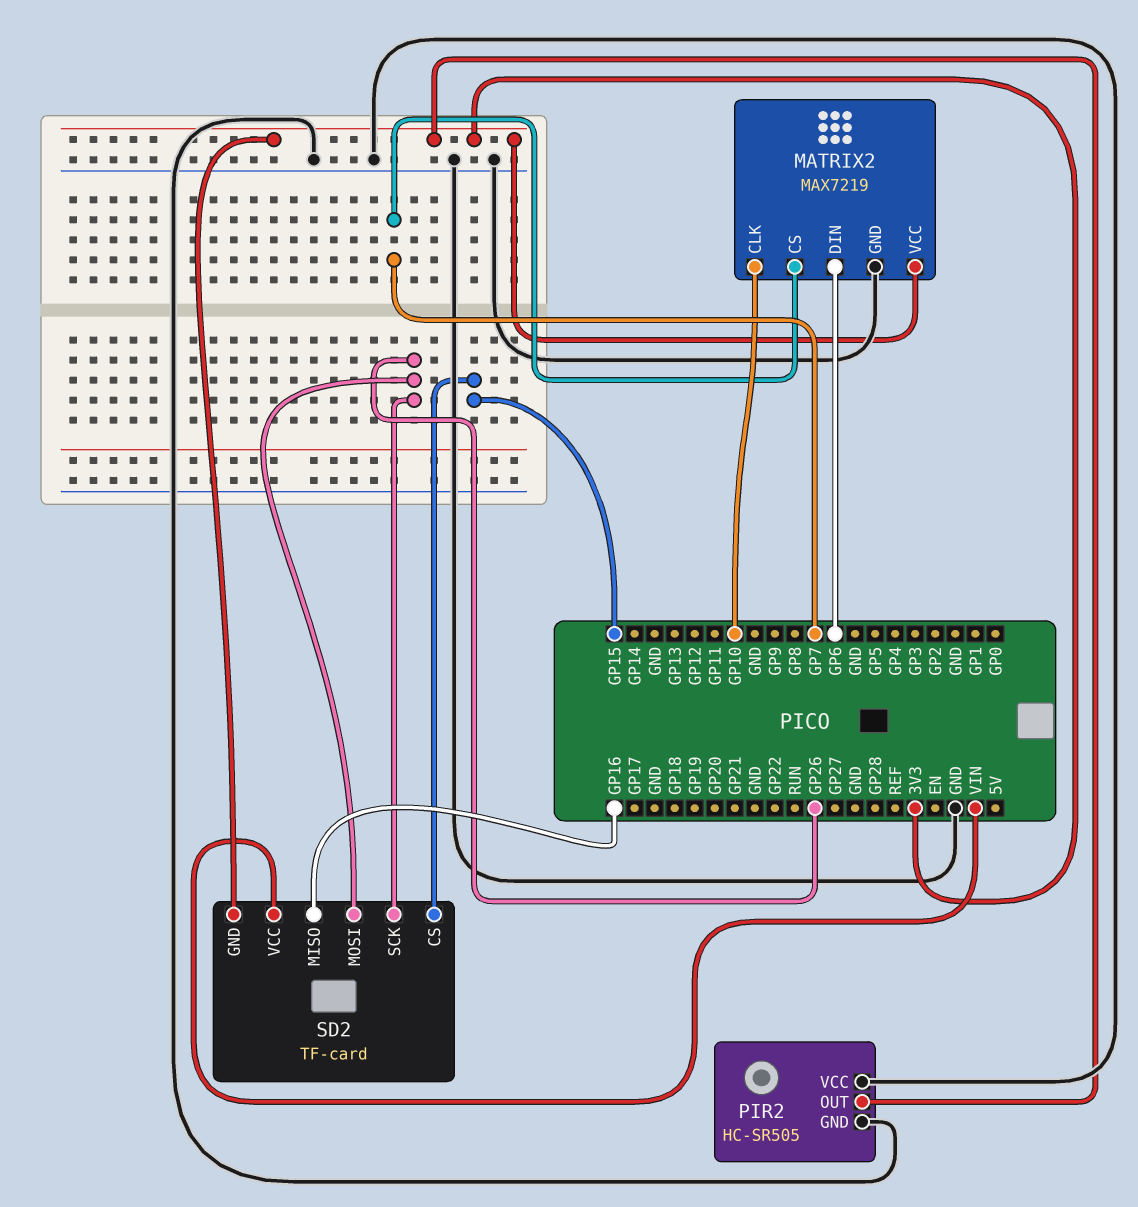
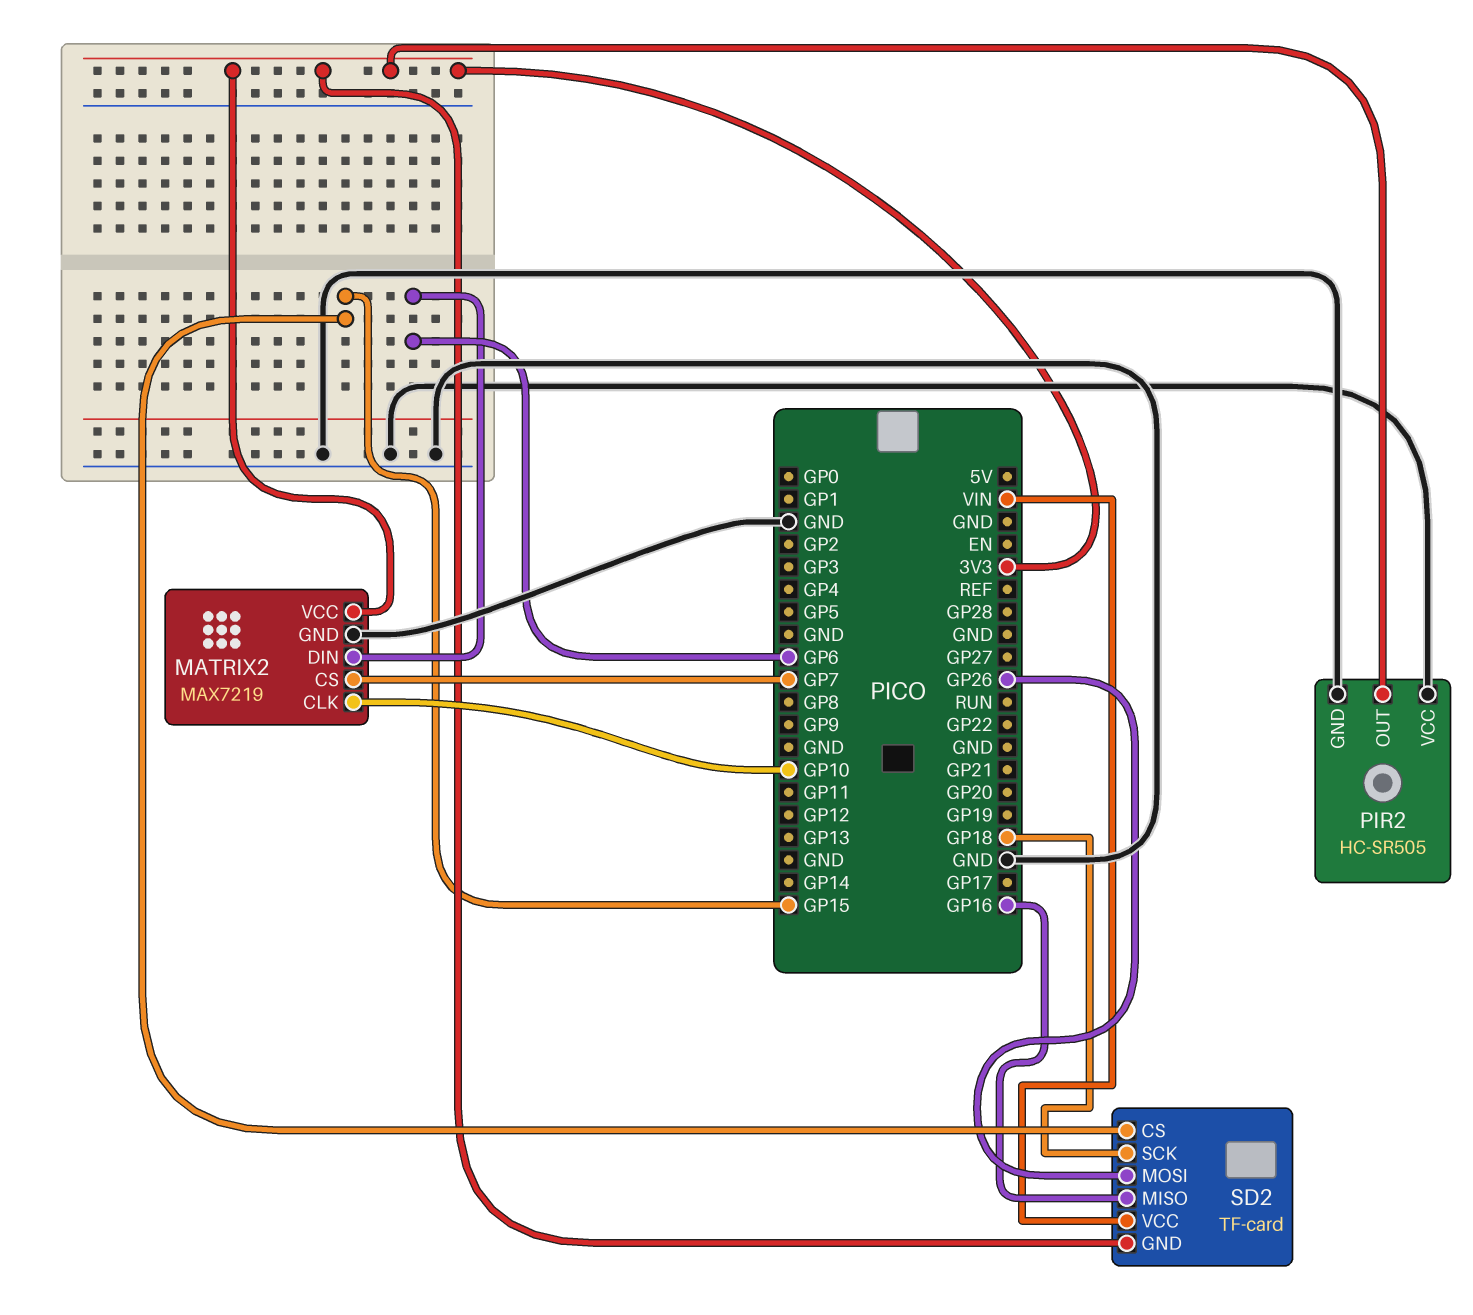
SD2 pin SCK: GP26 -> GP18

